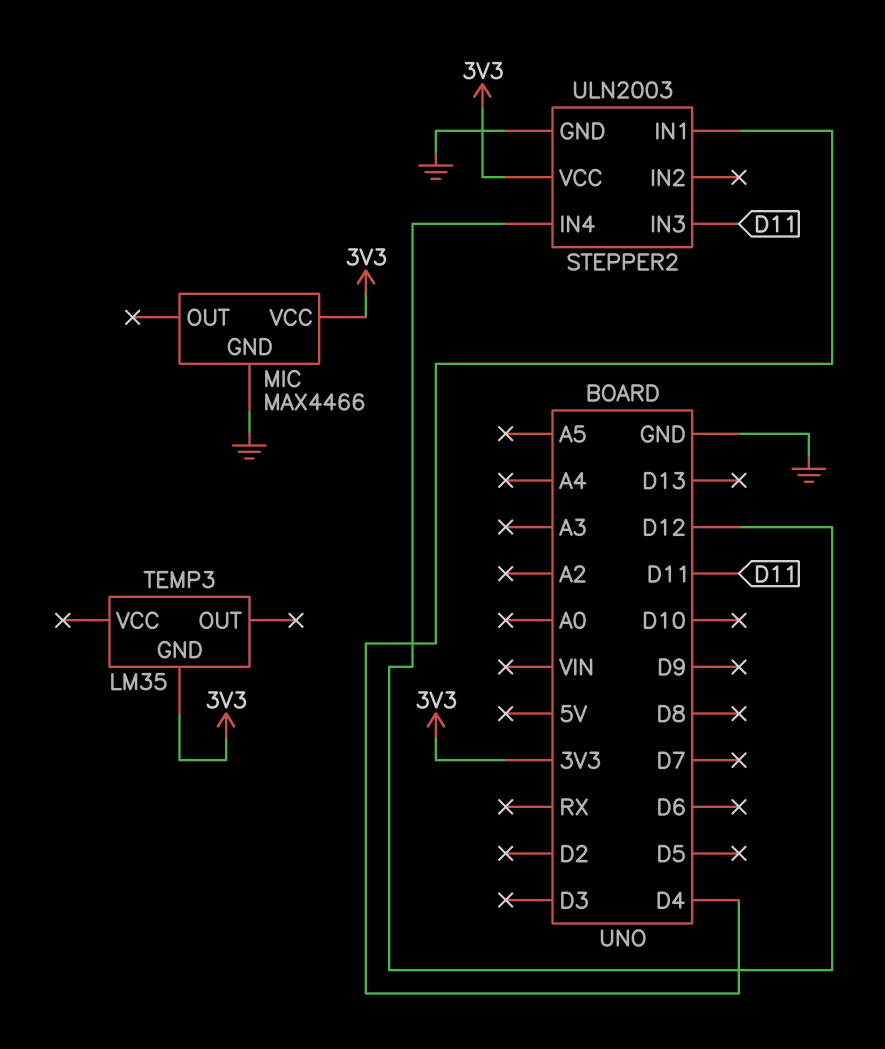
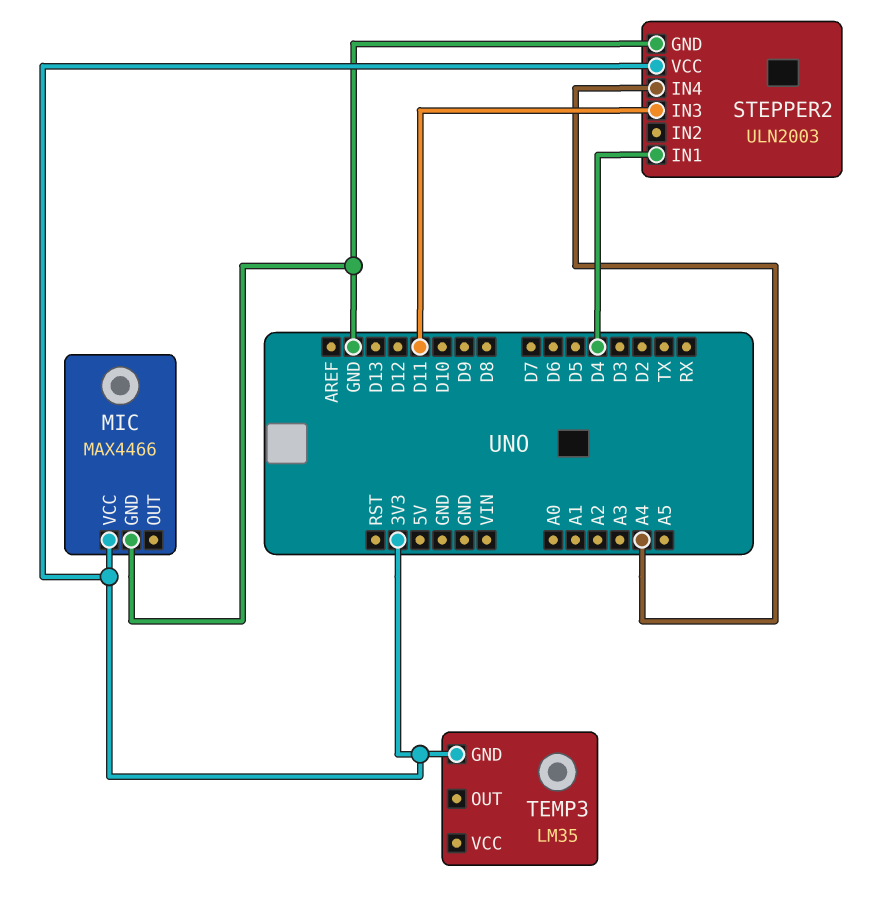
STEPPER2 pin IN4: D12 -> A4

